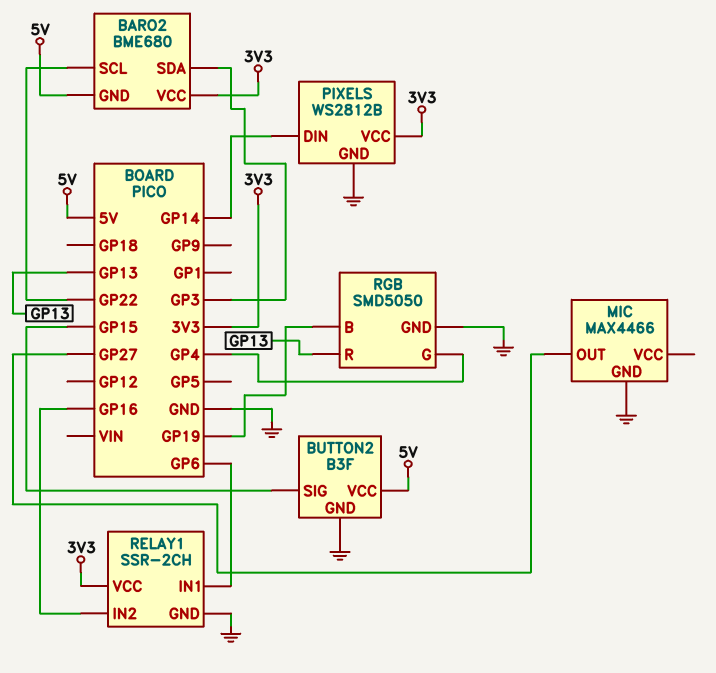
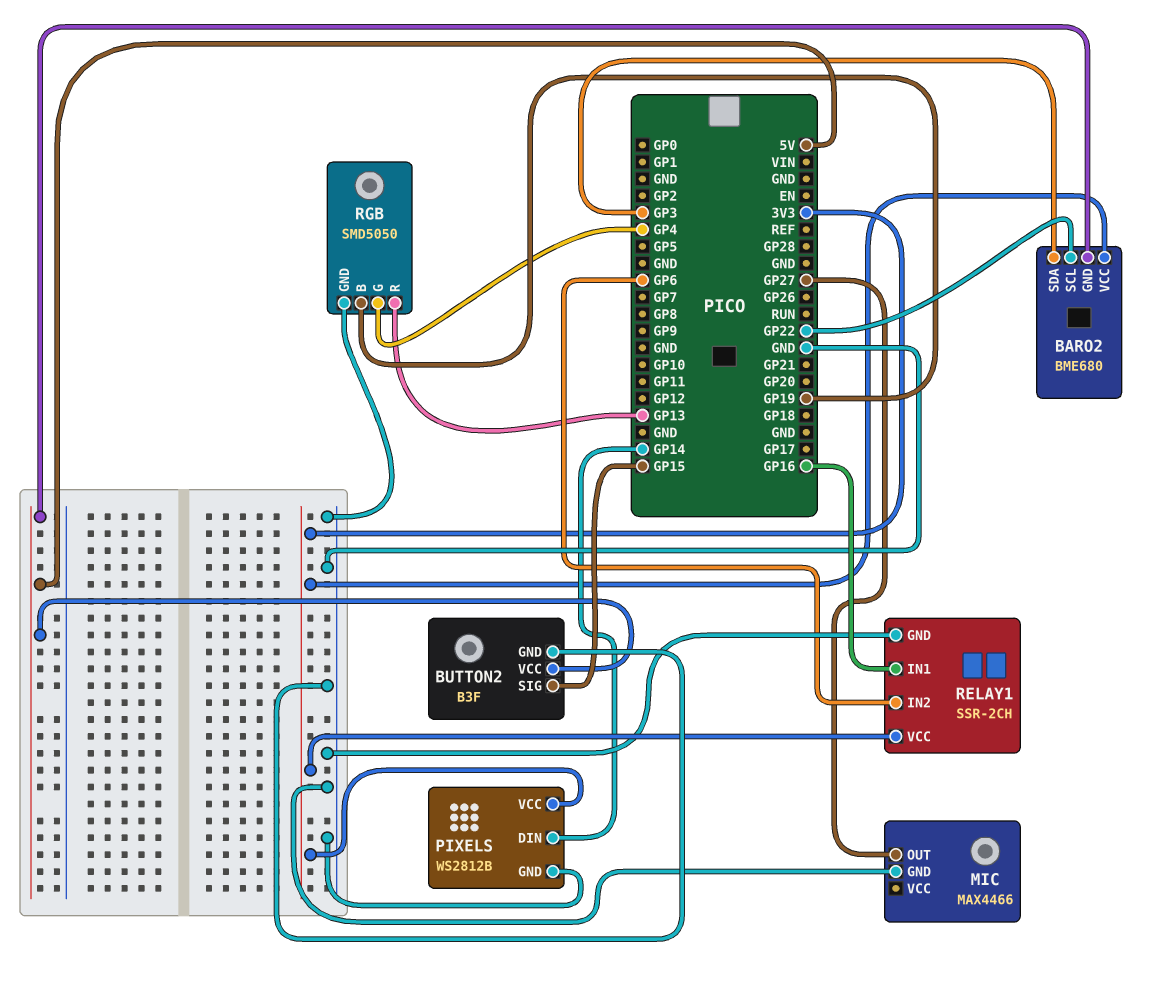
RELAY1 pin IN1: GP6 -> GP16
RELAY1 pin IN2: GP16 -> GP6

